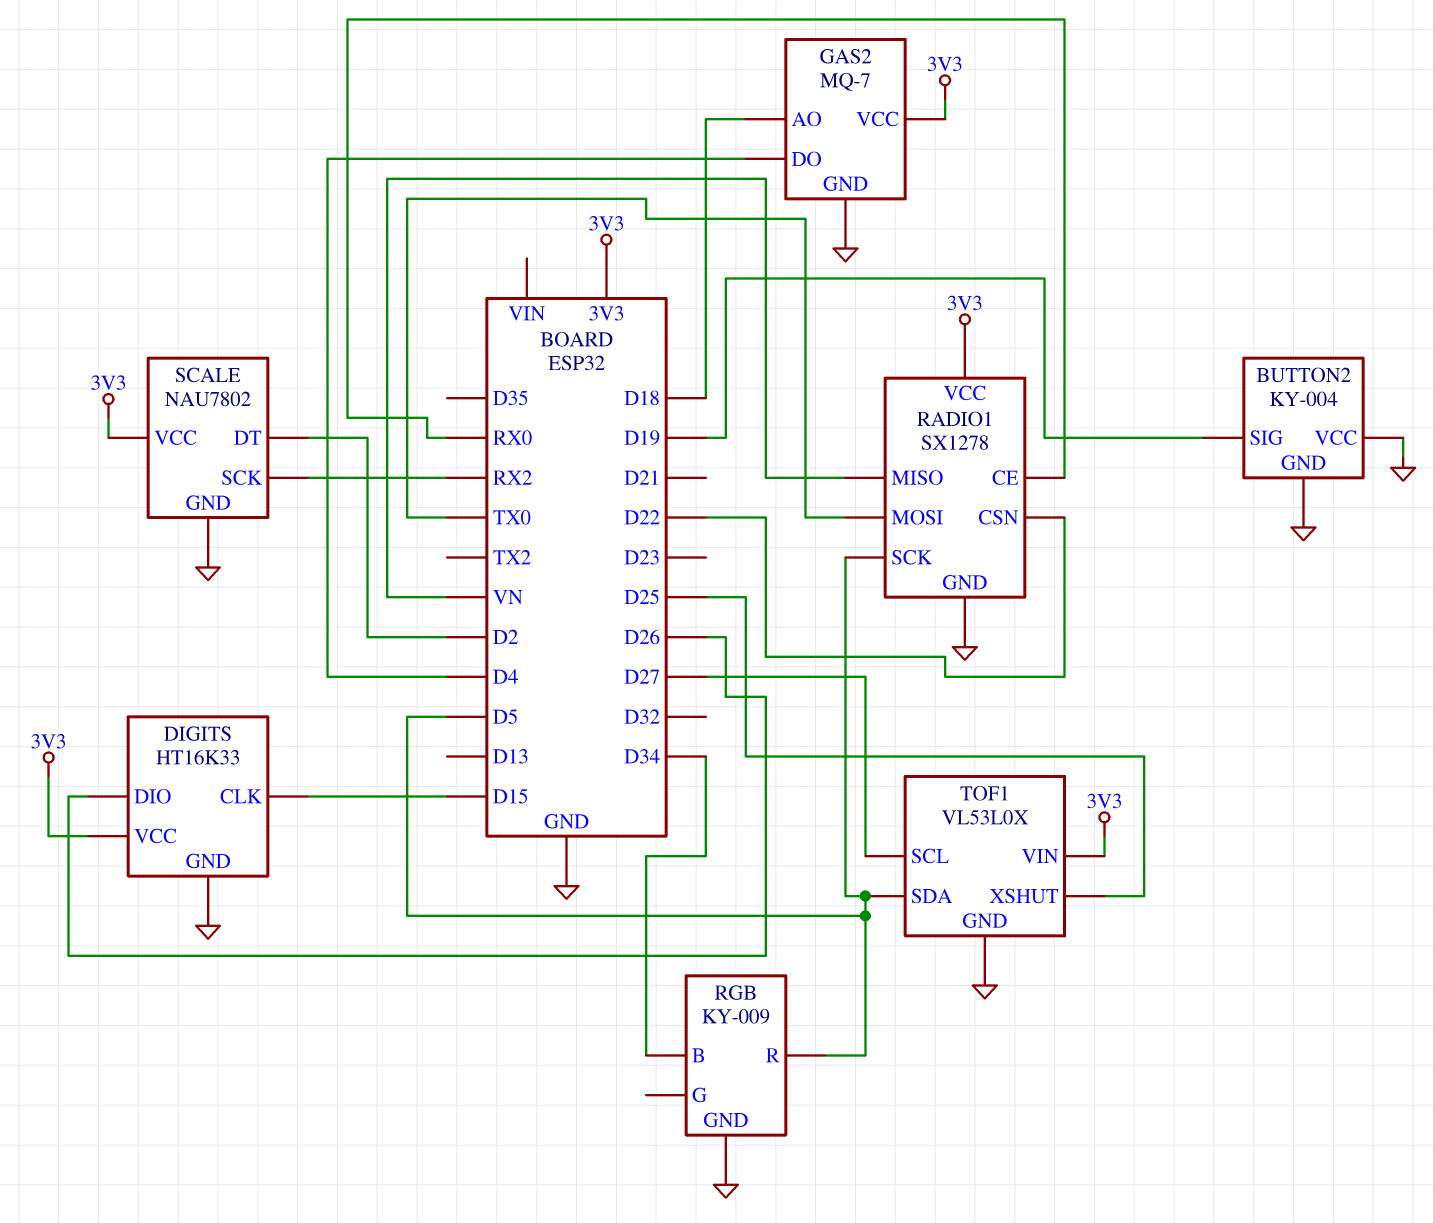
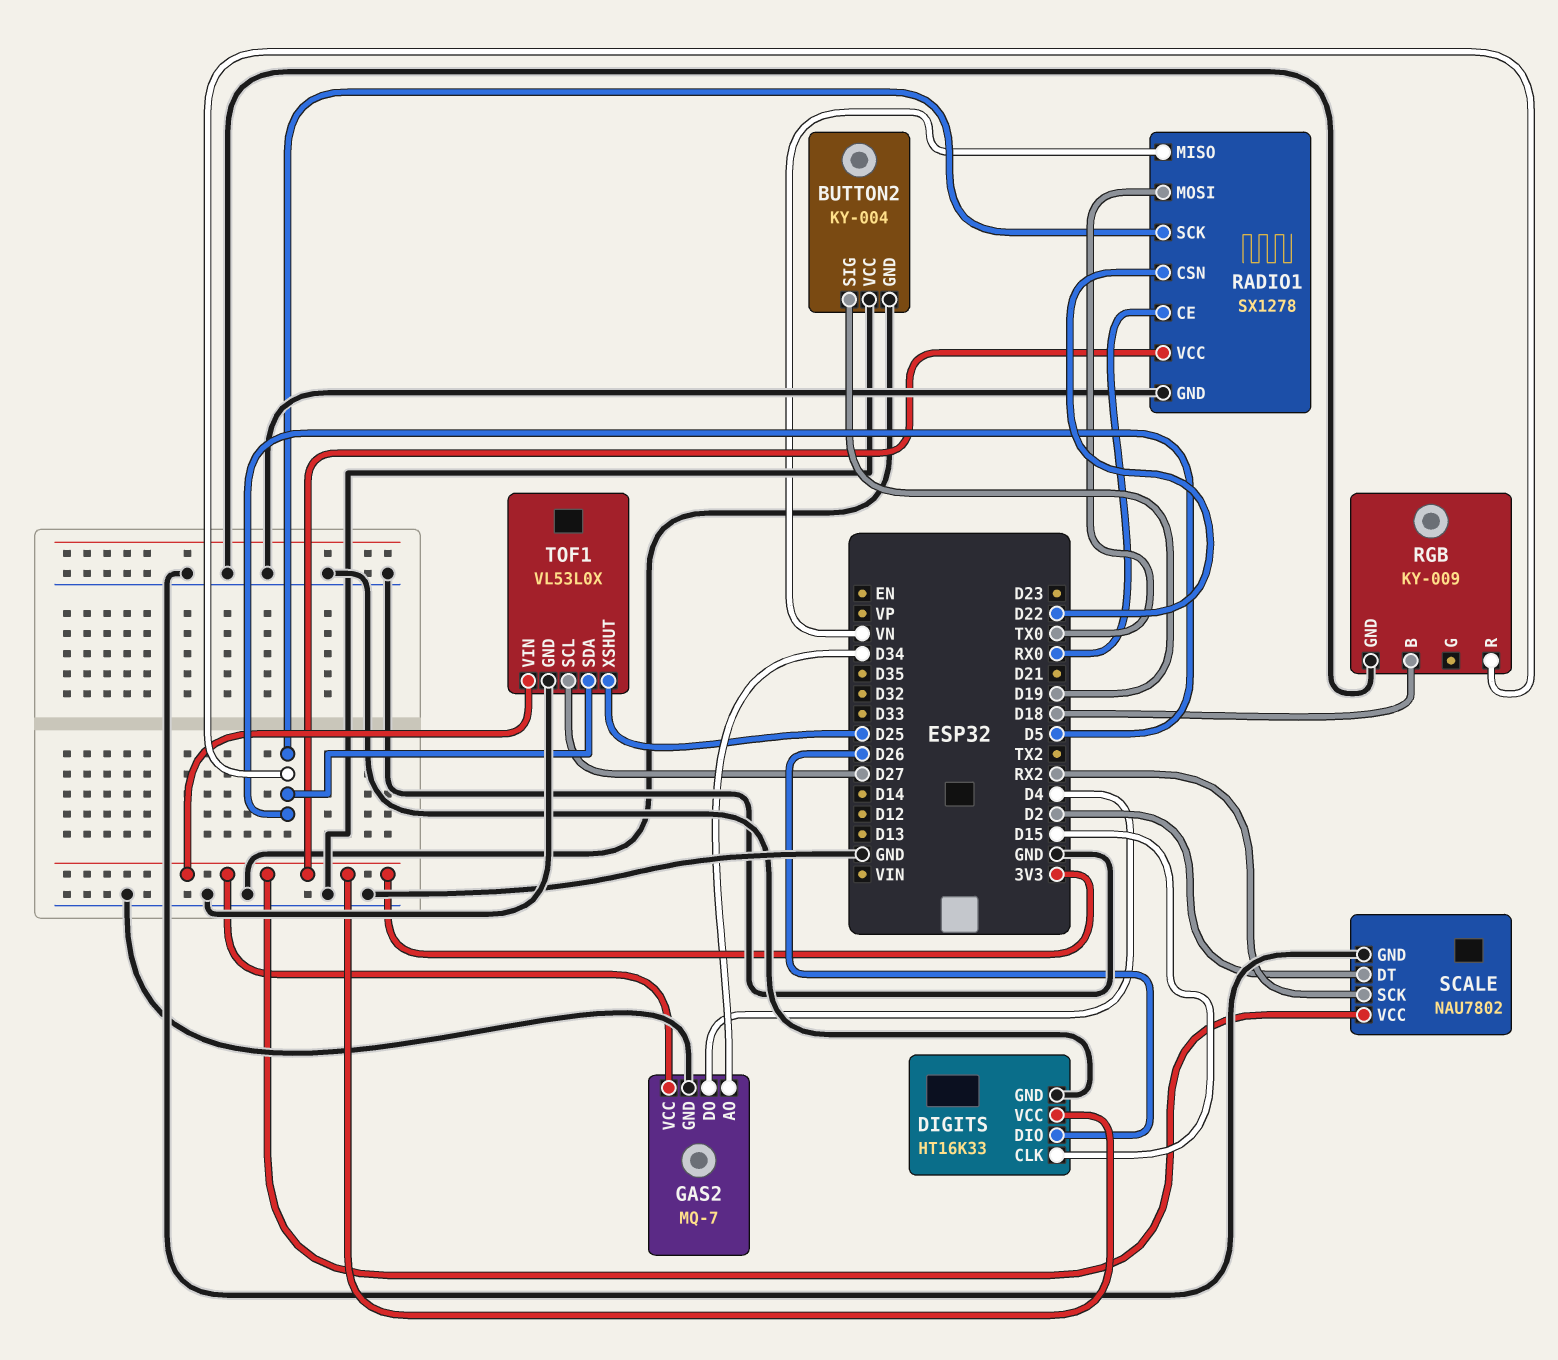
GAS2 pin AO: D18 -> D34
RGB pin B: D34 -> D18

